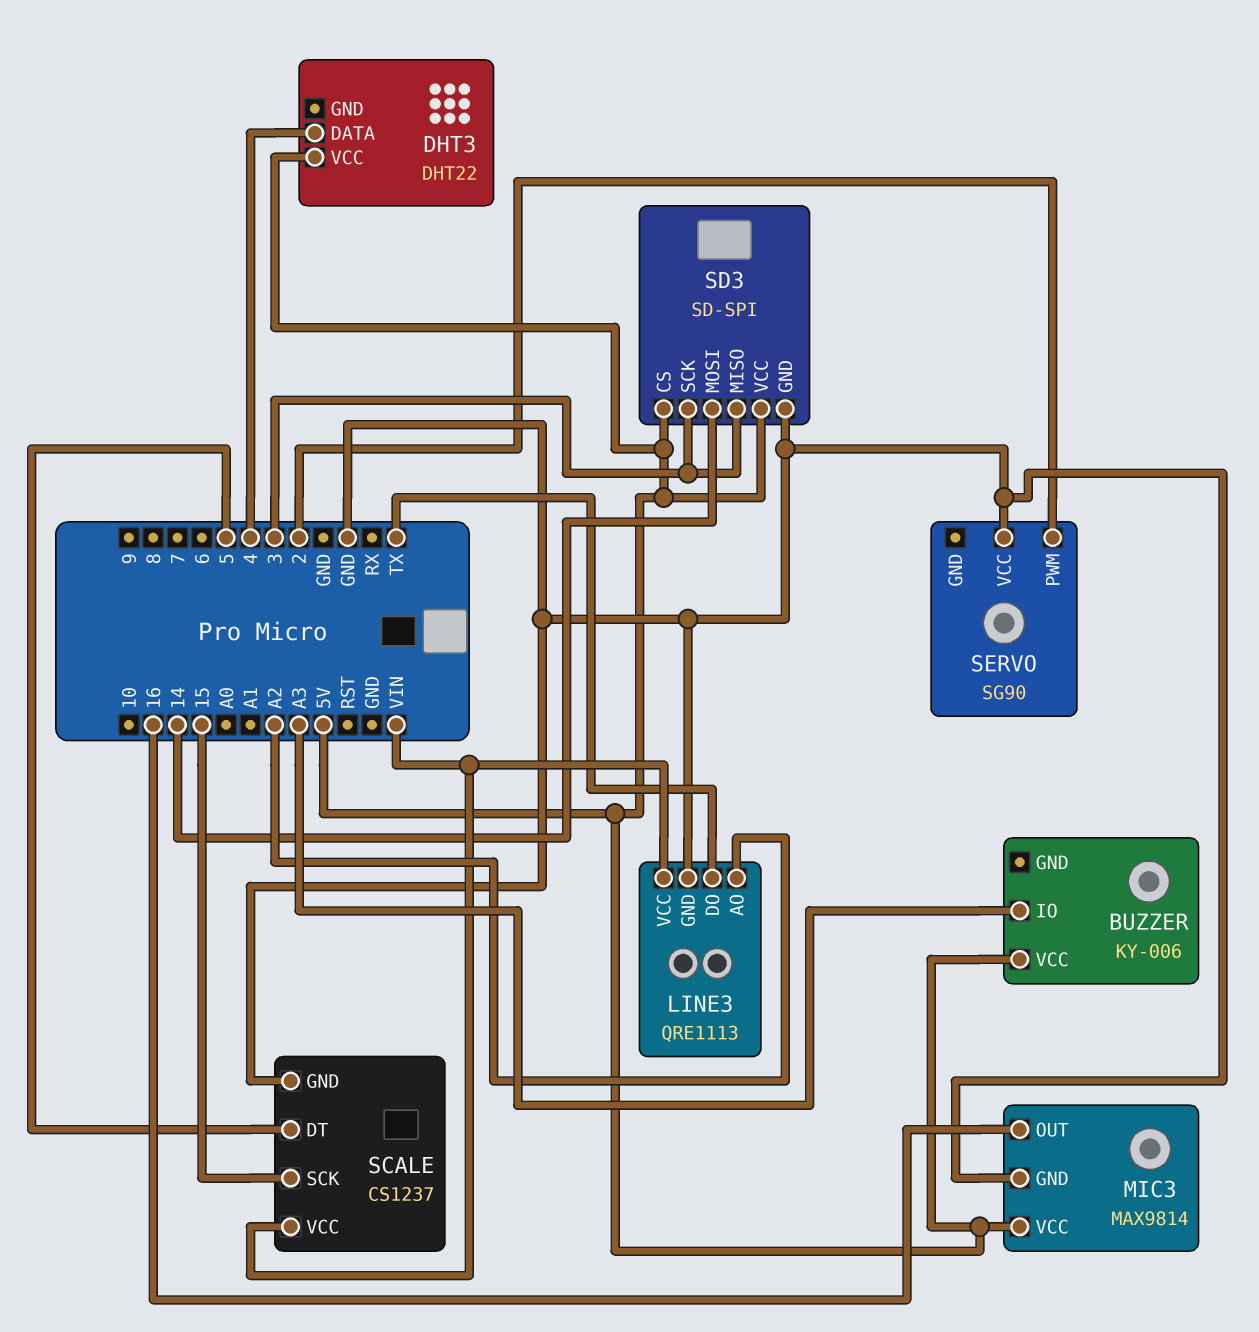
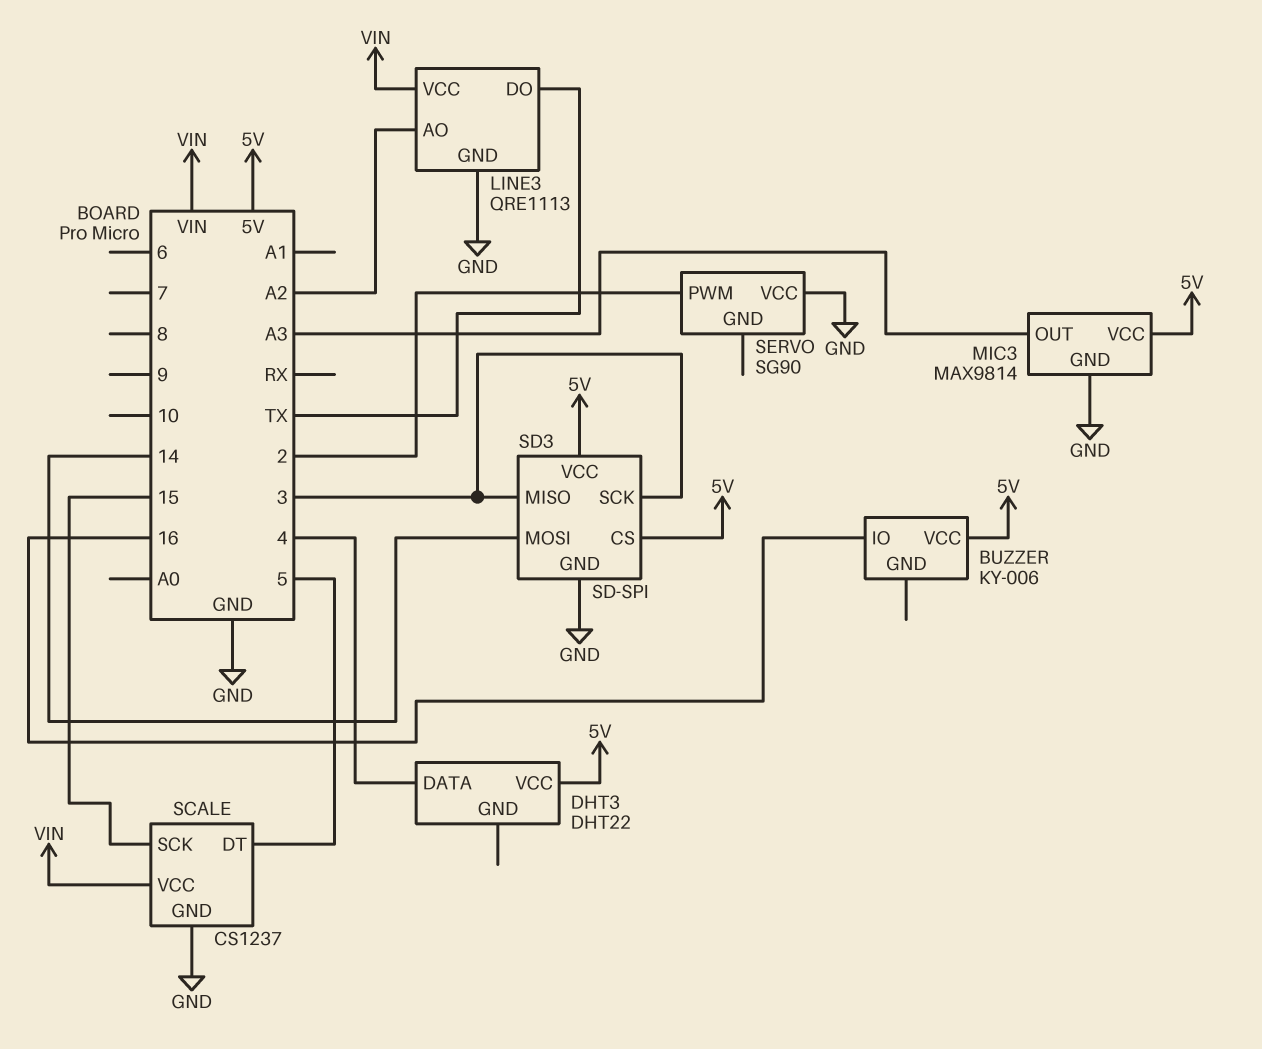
BUZZER pin IO: A3 -> 16
MIC3 pin OUT: 16 -> A3

